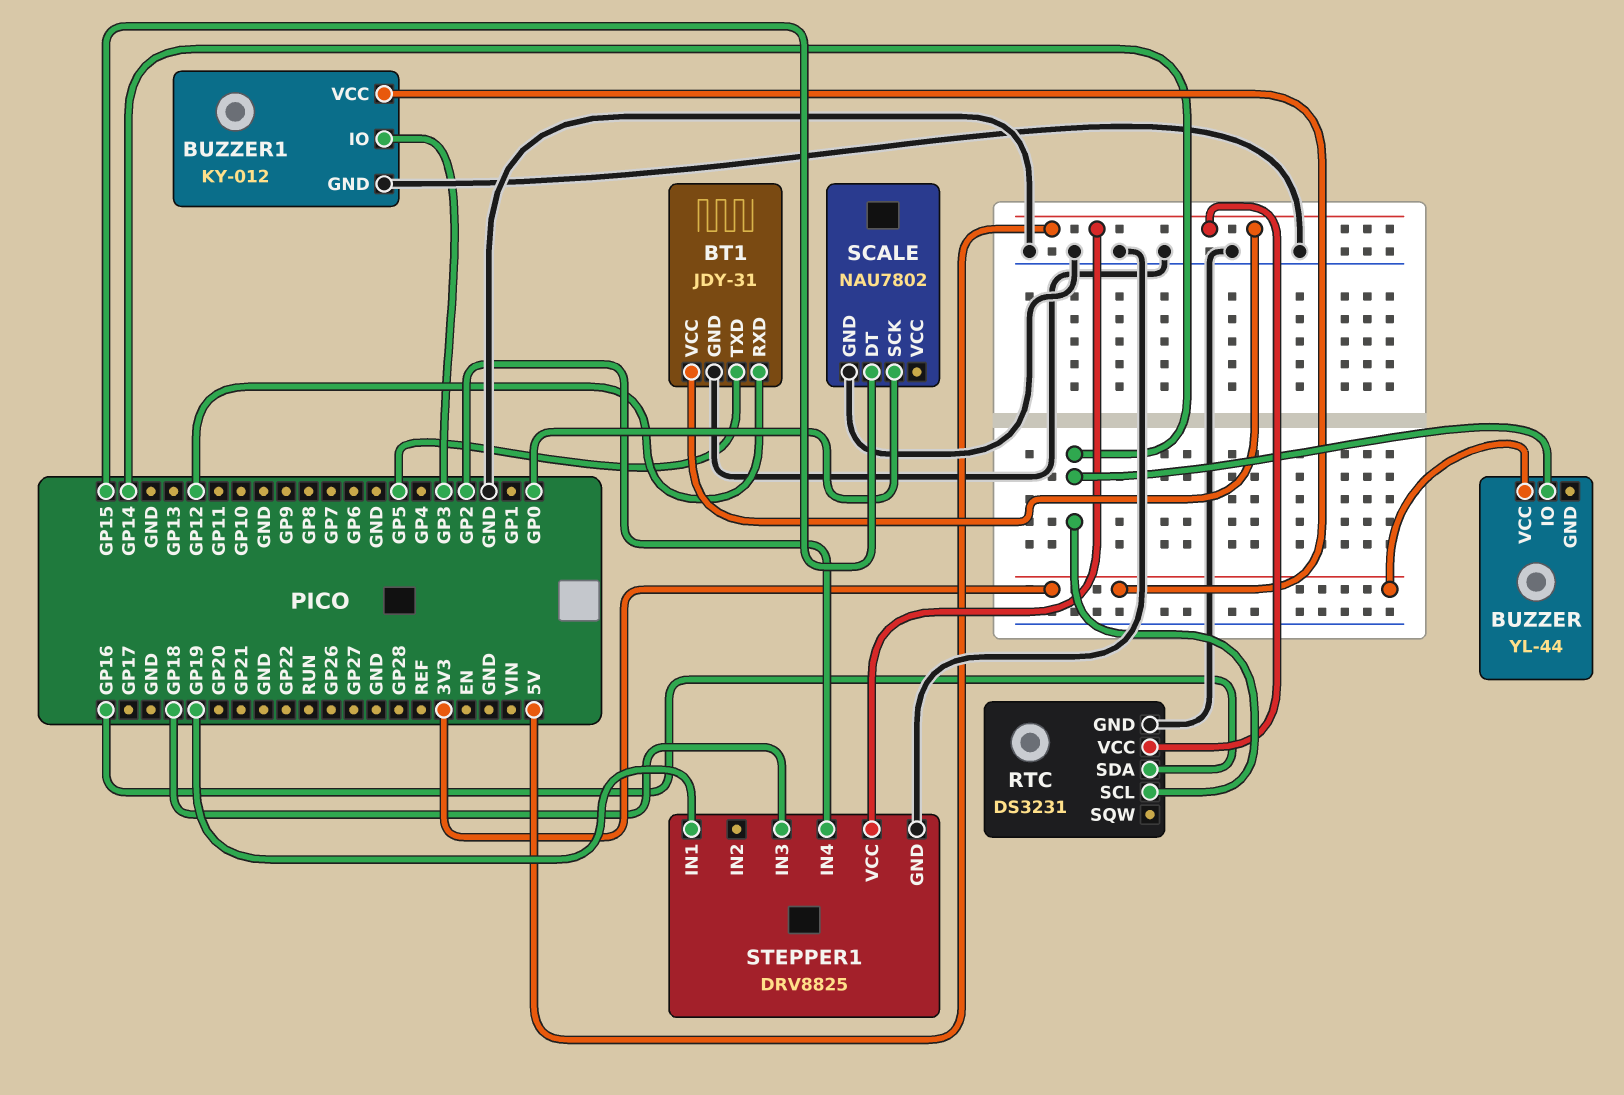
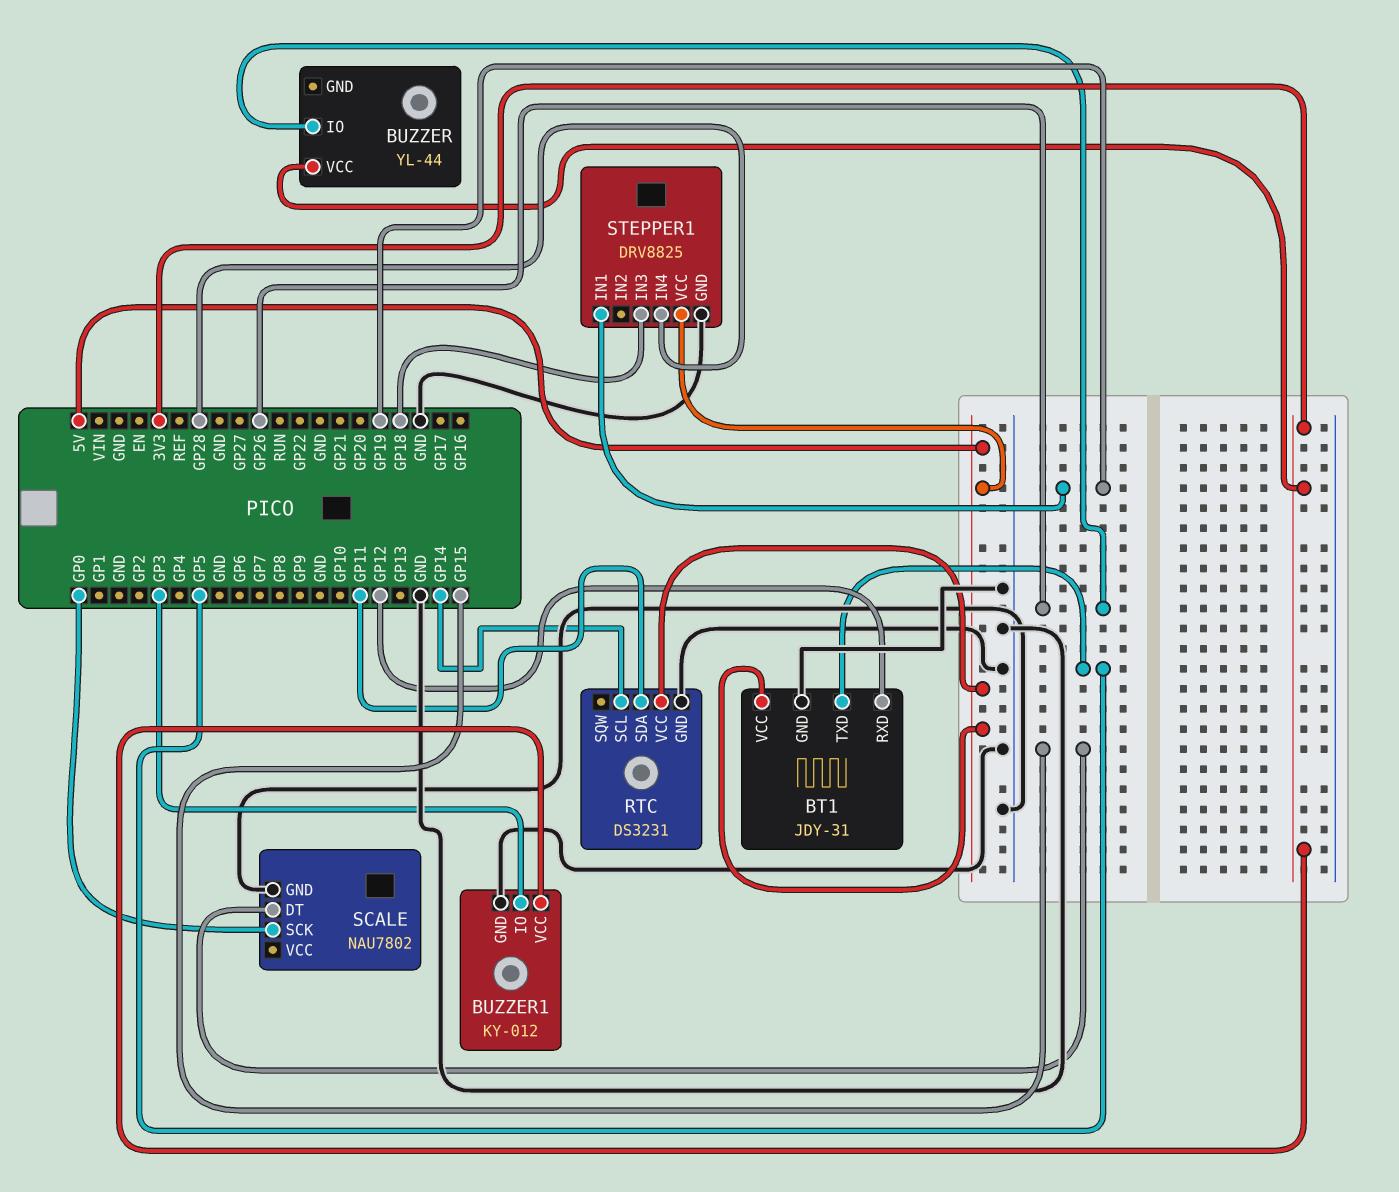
BUZZER pin IO: GP14 -> GP26
RTC pin SDA: GP16 -> GP11
STEPPER1 pin IN4: GP2 -> GP28

